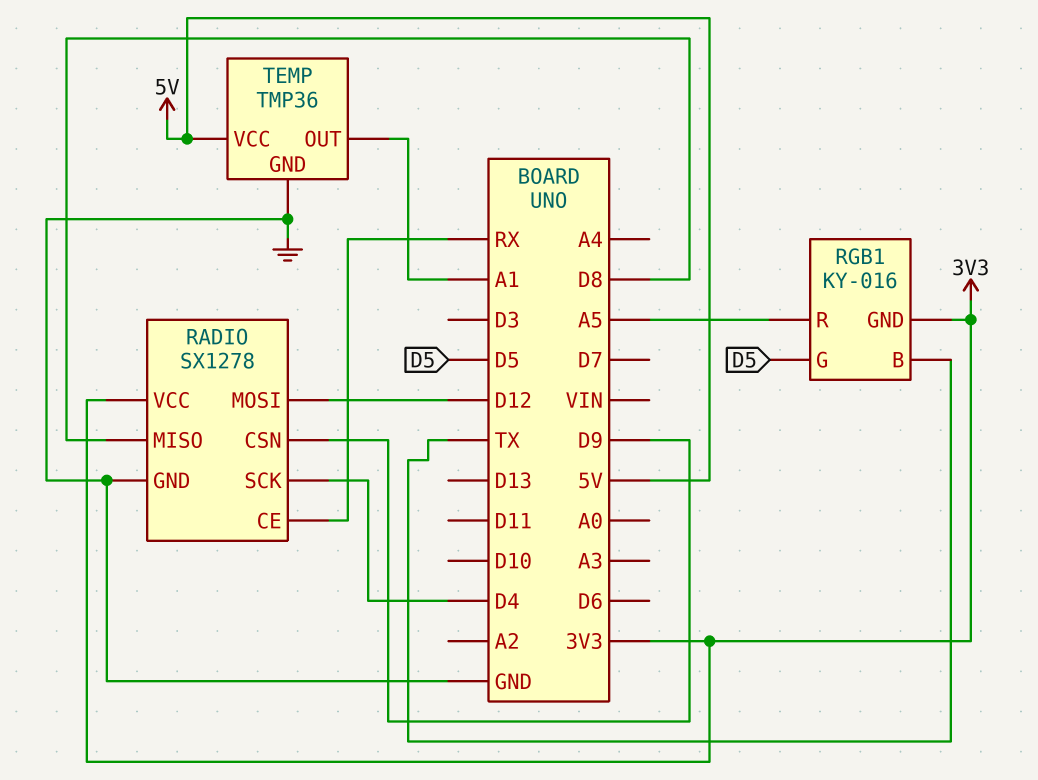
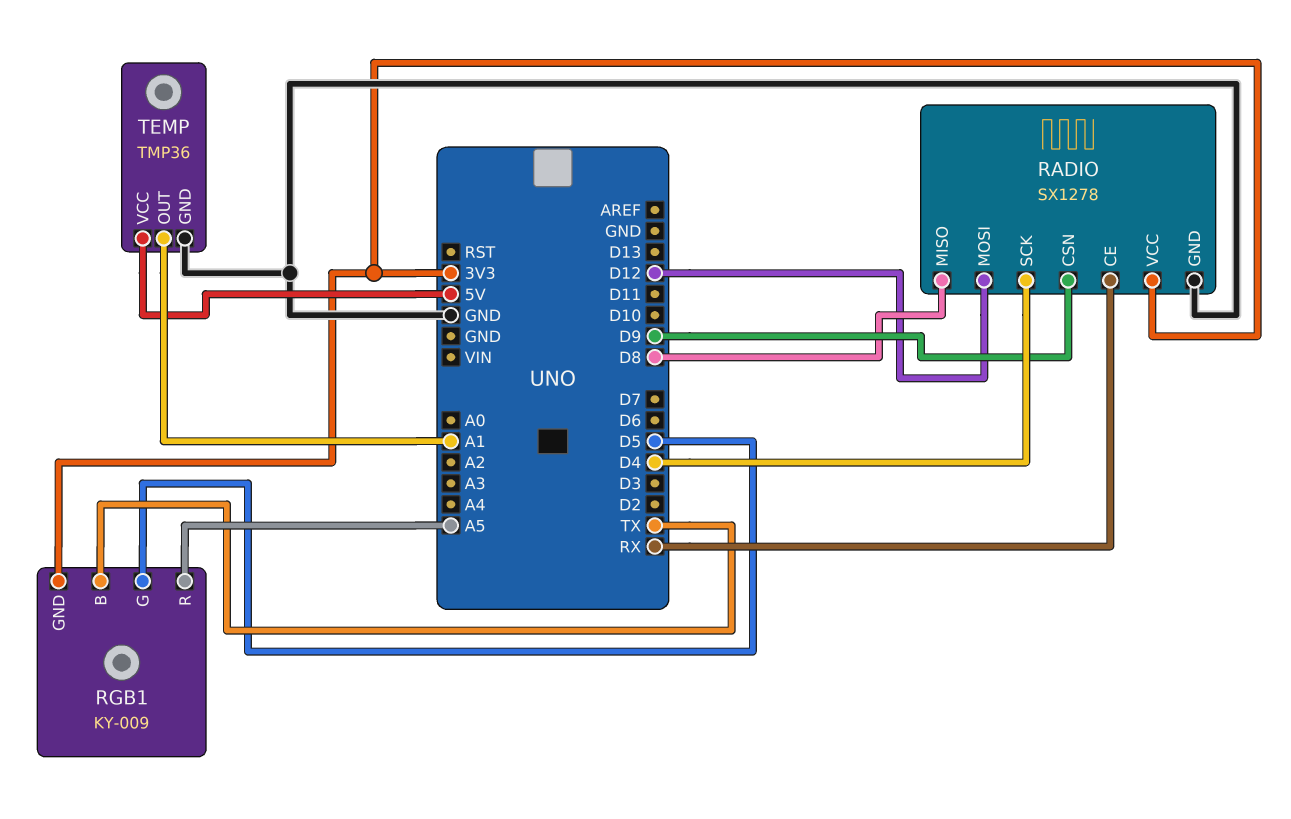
RGB1: KY-016 -> KY-009

